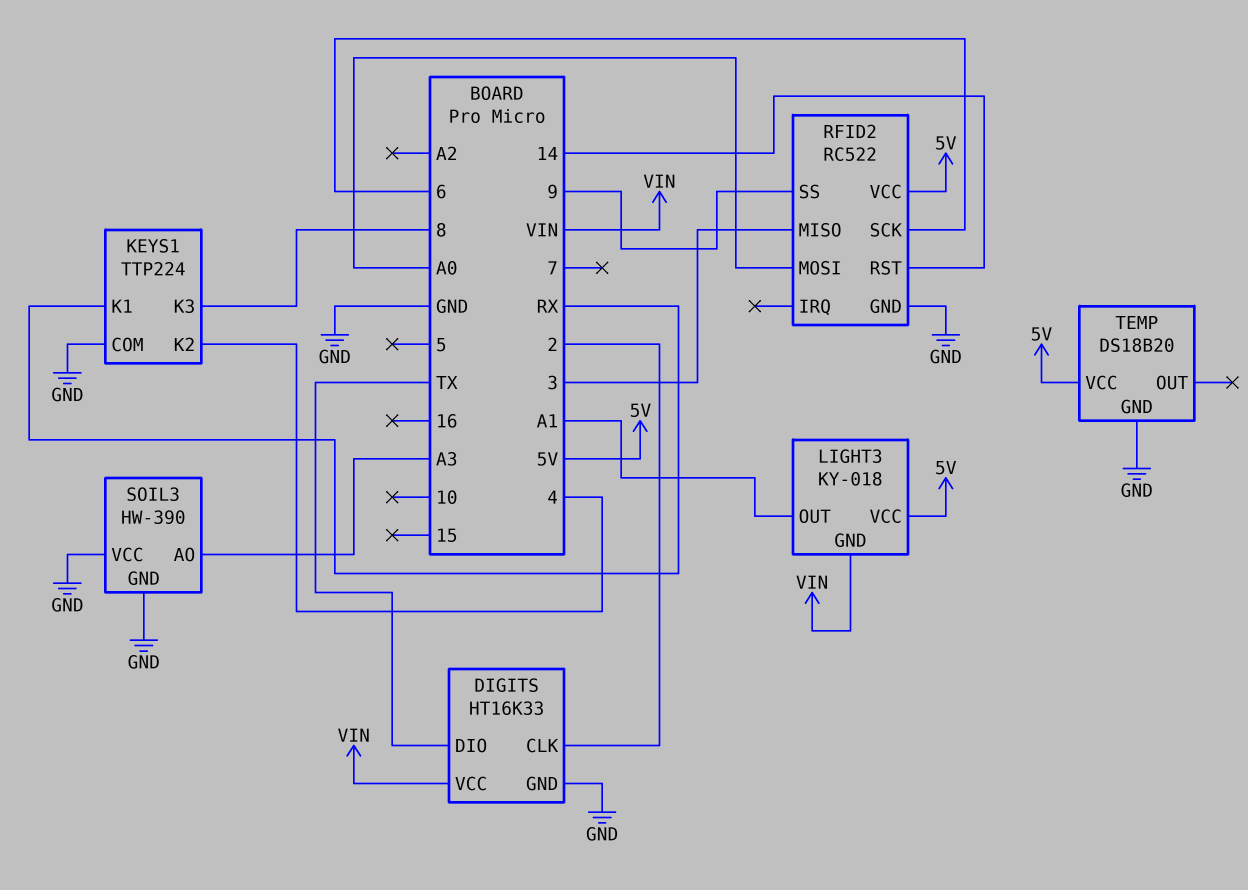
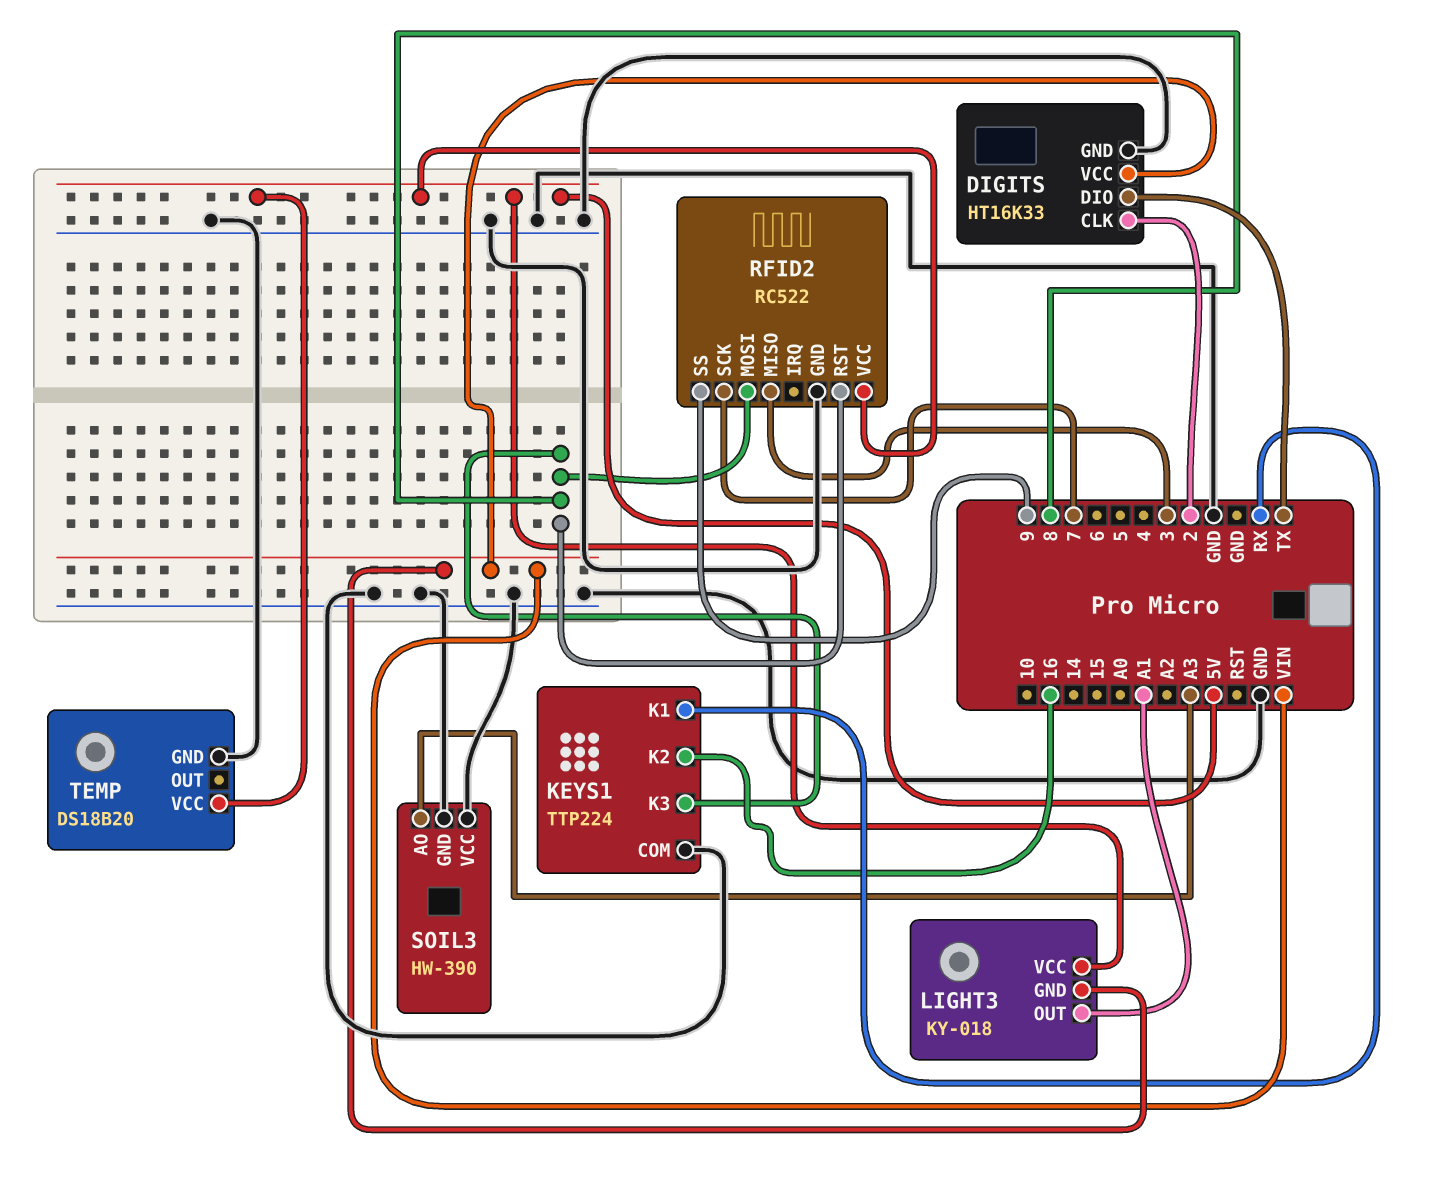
KEYS1 pin K2: 4 -> 16
RFID2 pin MOSI: A0 -> 8
RFID2 pin RST: 14 -> 8
RFID2 pin SCK: 6 -> 7

